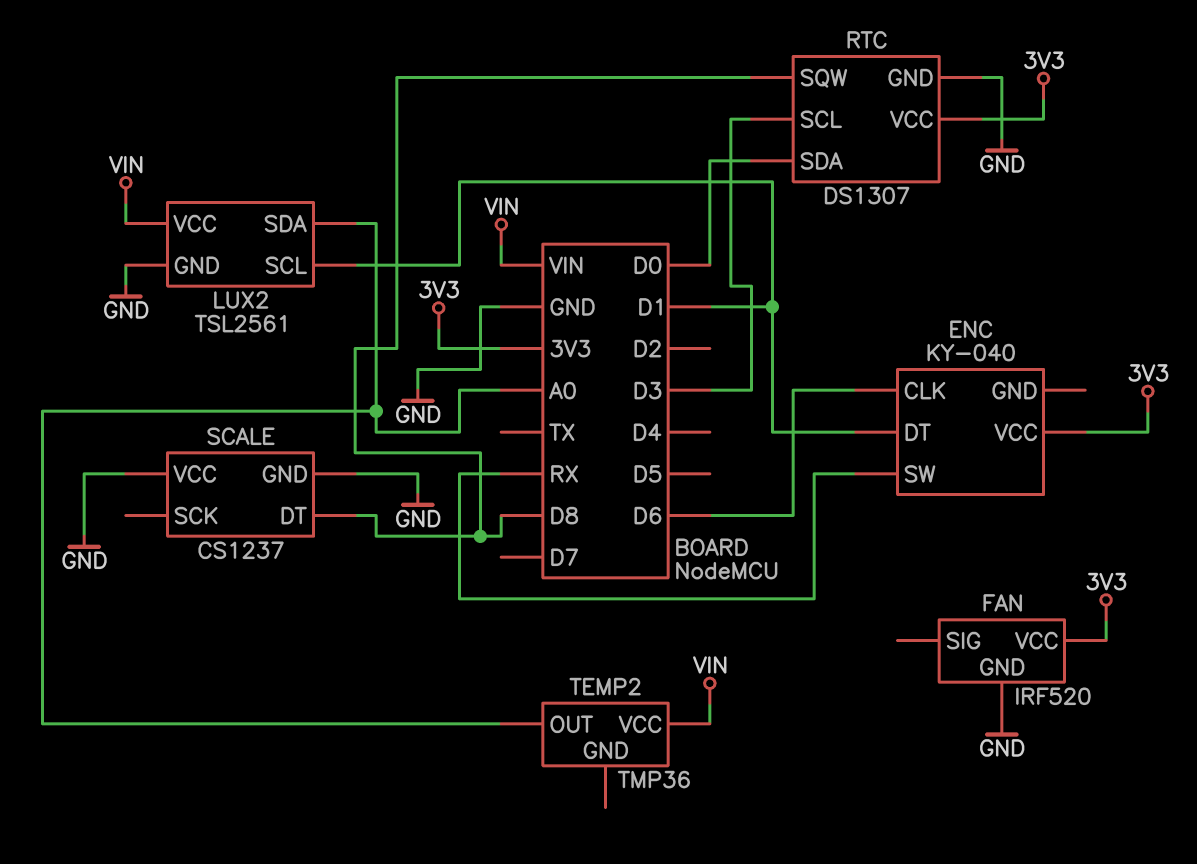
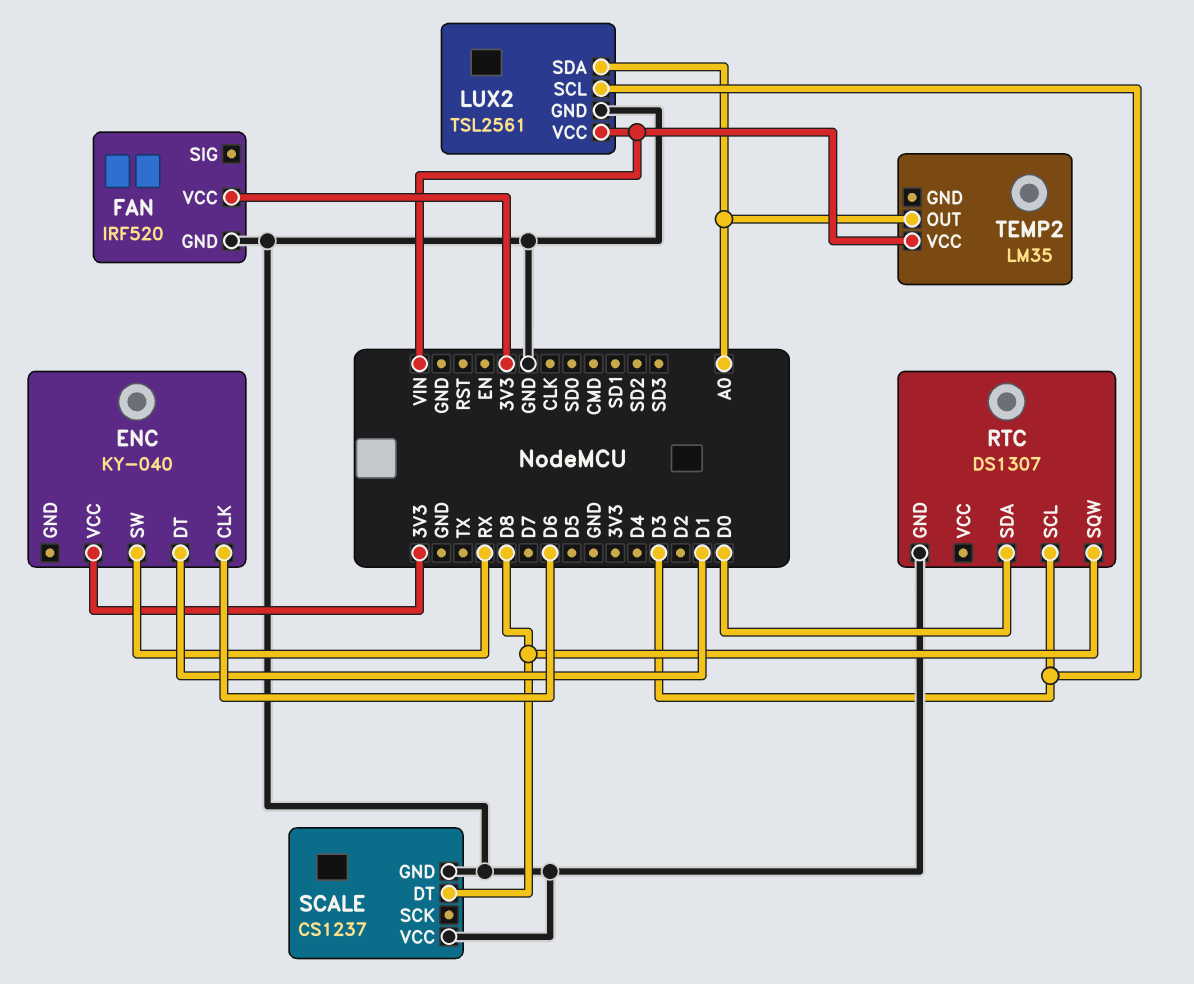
LUX2 pin SCL: D1 -> D3
RTC pin VCC: 3V3 -> none
TEMP2: TMP36 -> LM35

